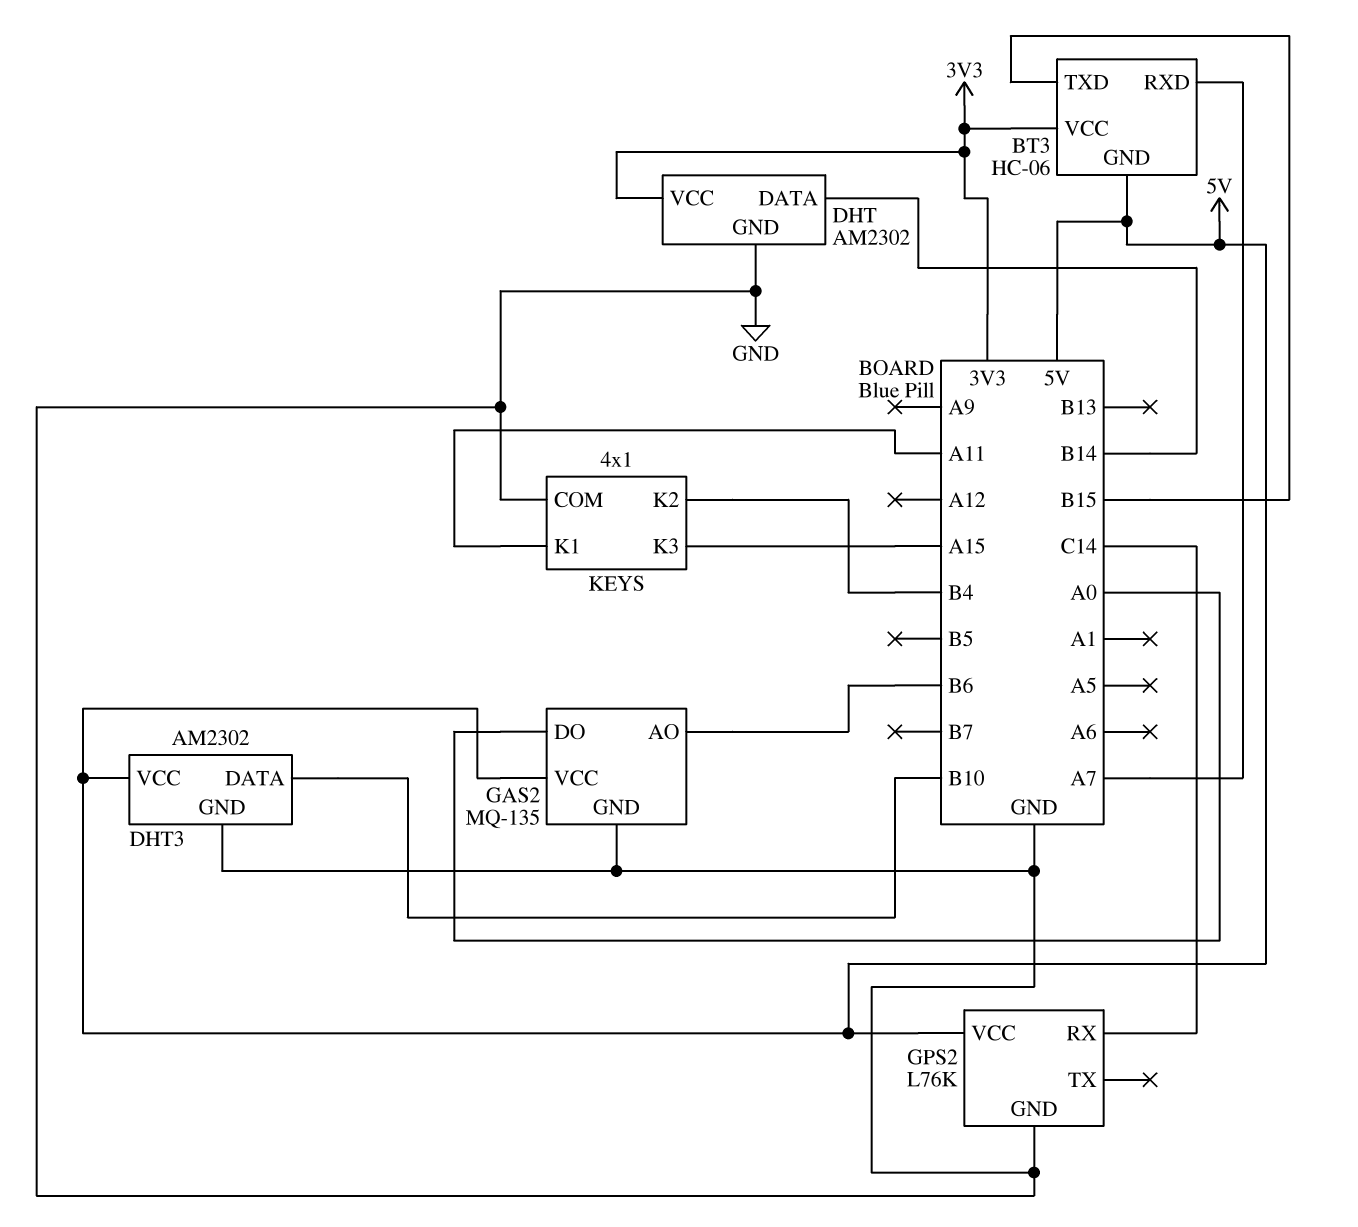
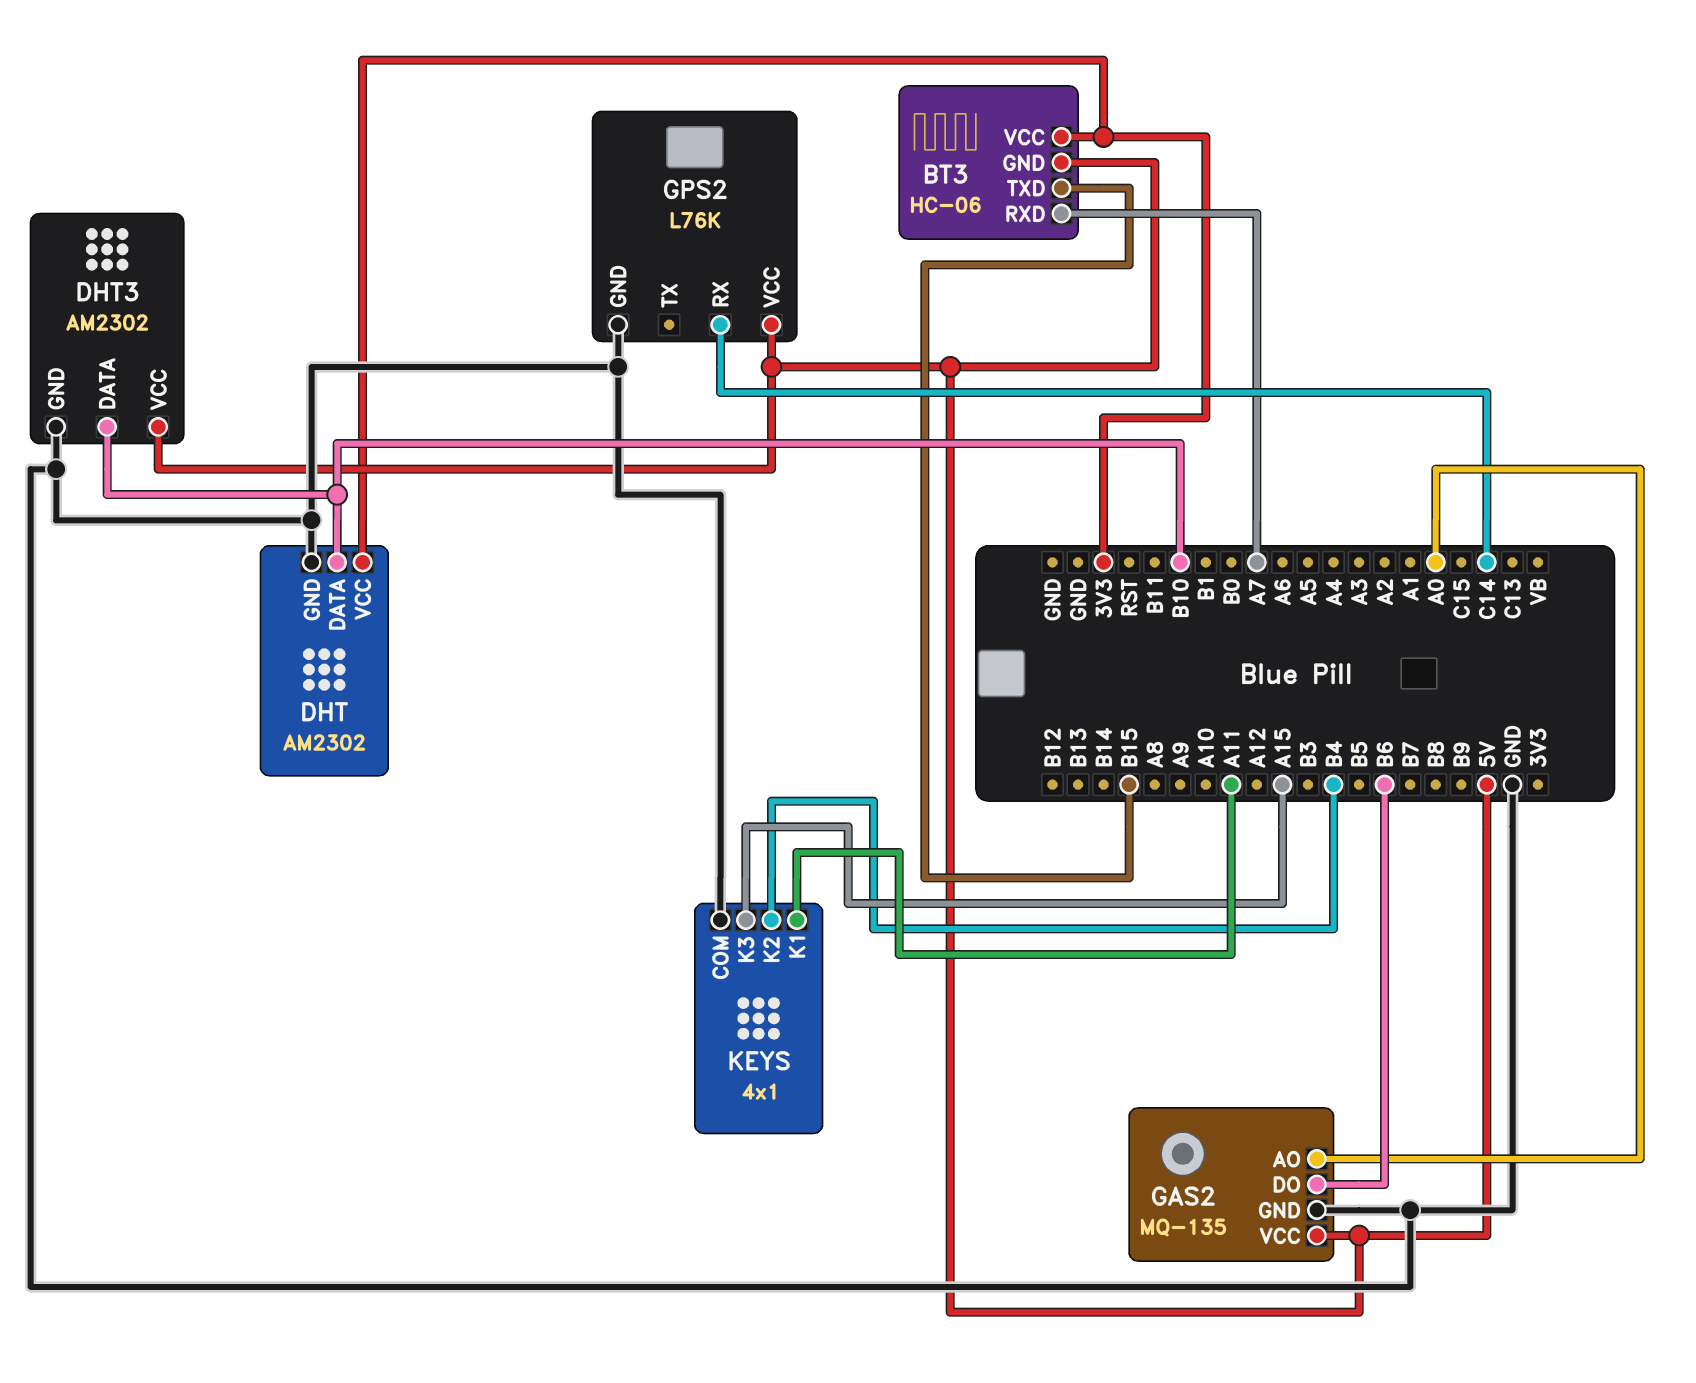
DHT pin DATA: B14 -> B10
GAS2 pin AO: B6 -> A0
GAS2 pin DO: A0 -> B6

